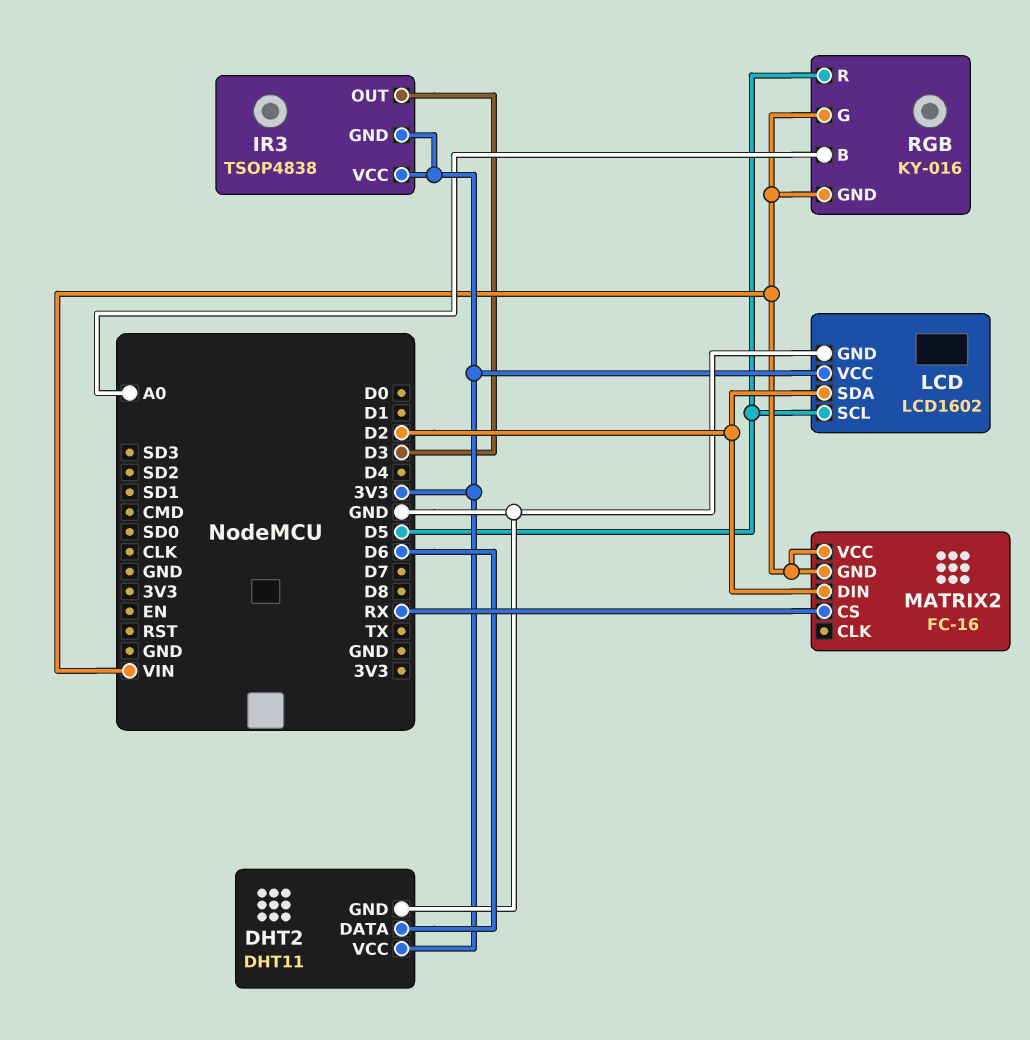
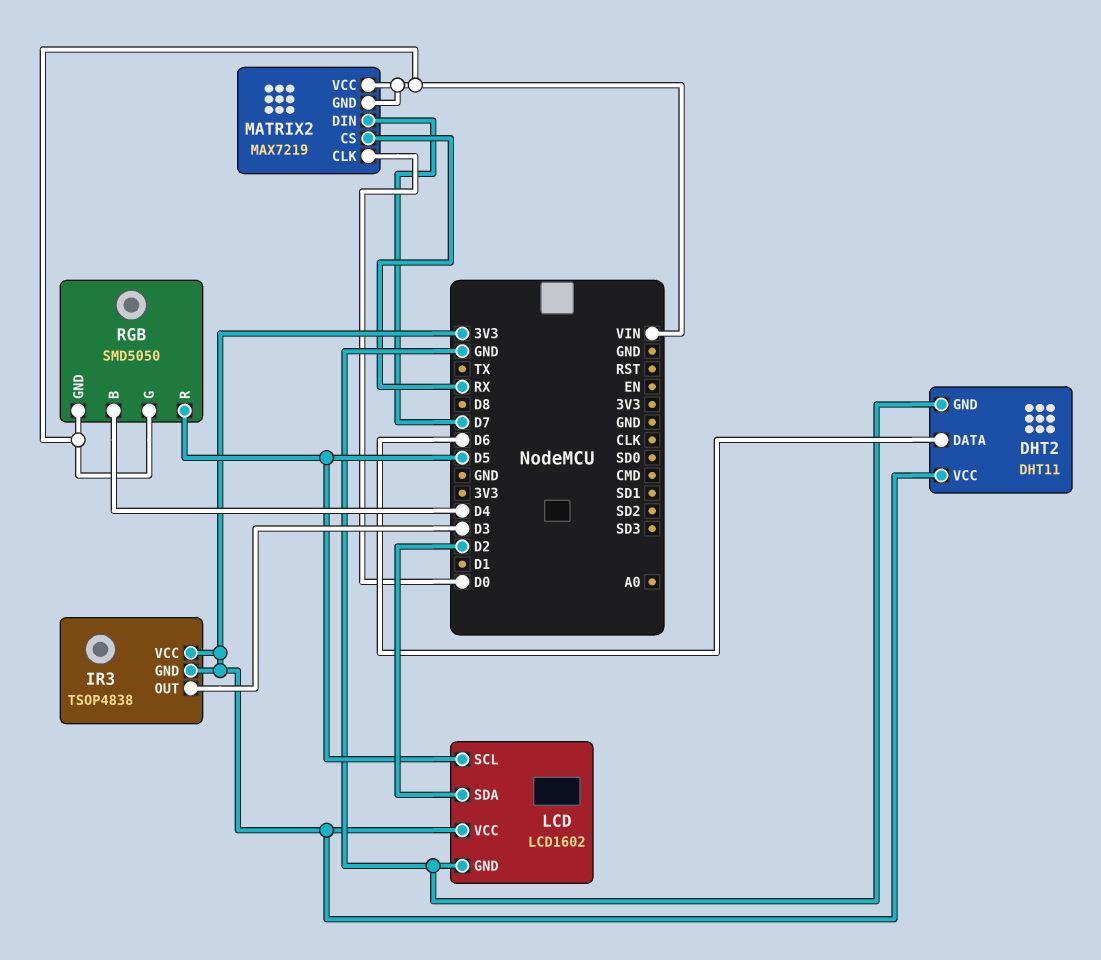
MATRIX2: FC-16 -> MAX7219
MATRIX2 pin CLK: none -> D0
MATRIX2 pin DIN: D2 -> D7
RGB: KY-016 -> SMD5050
RGB pin B: A0 -> D4

